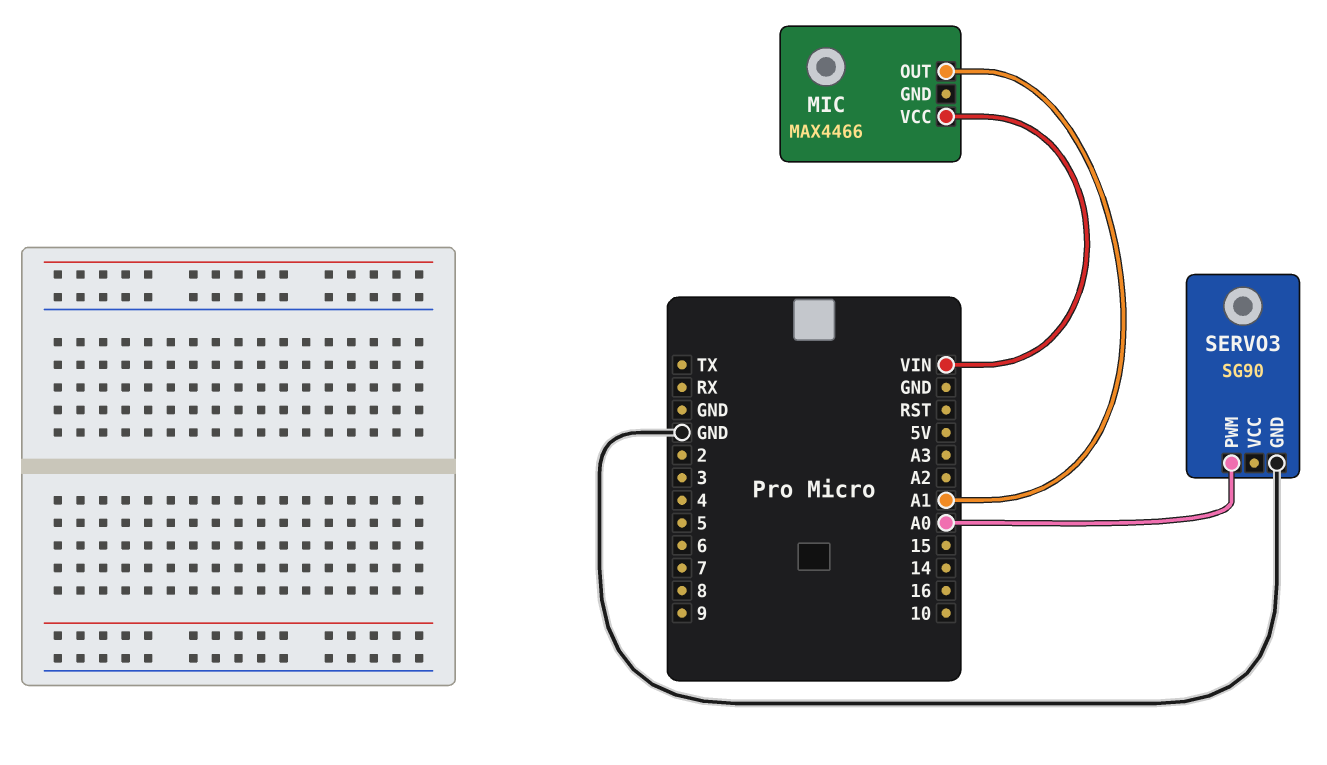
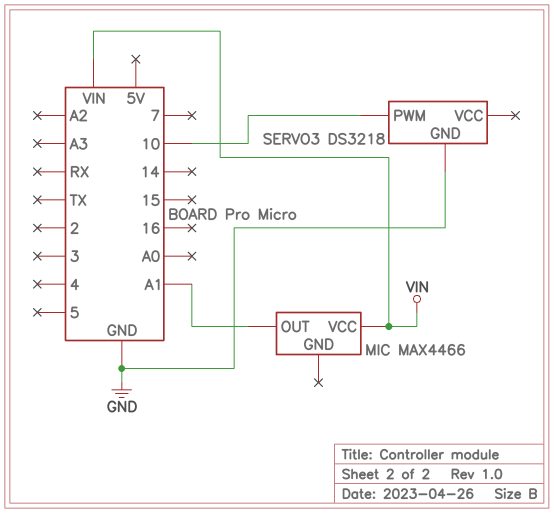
SERVO3: SG90 -> DS3218
SERVO3 pin PWM: A0 -> 10

